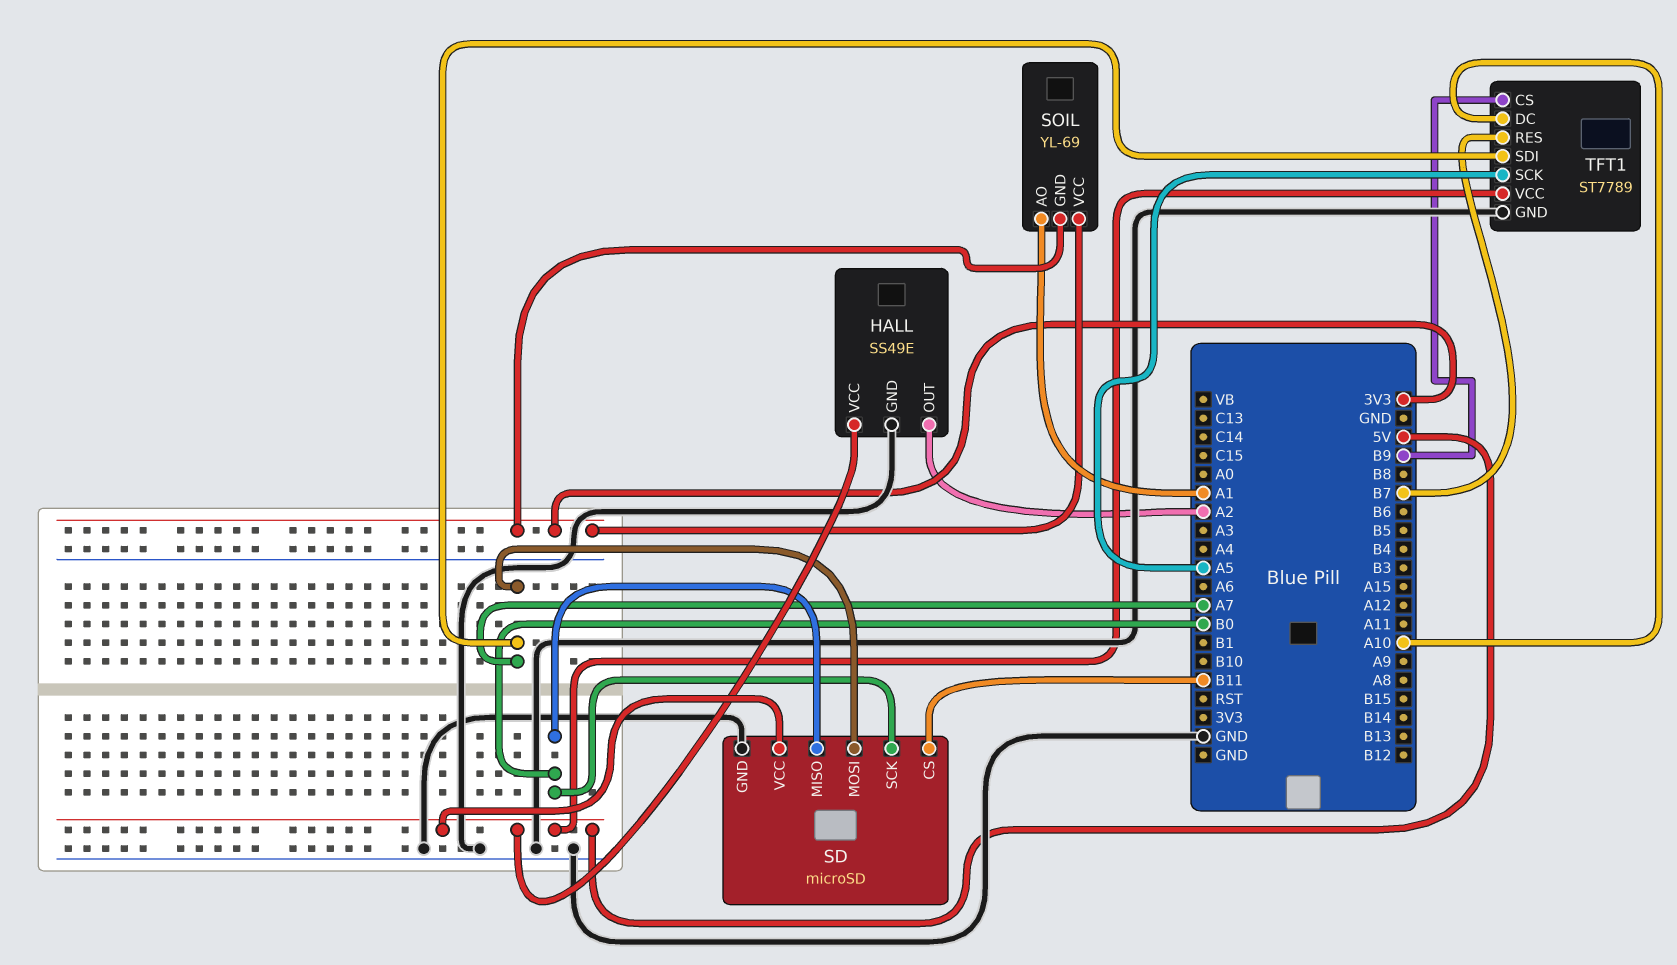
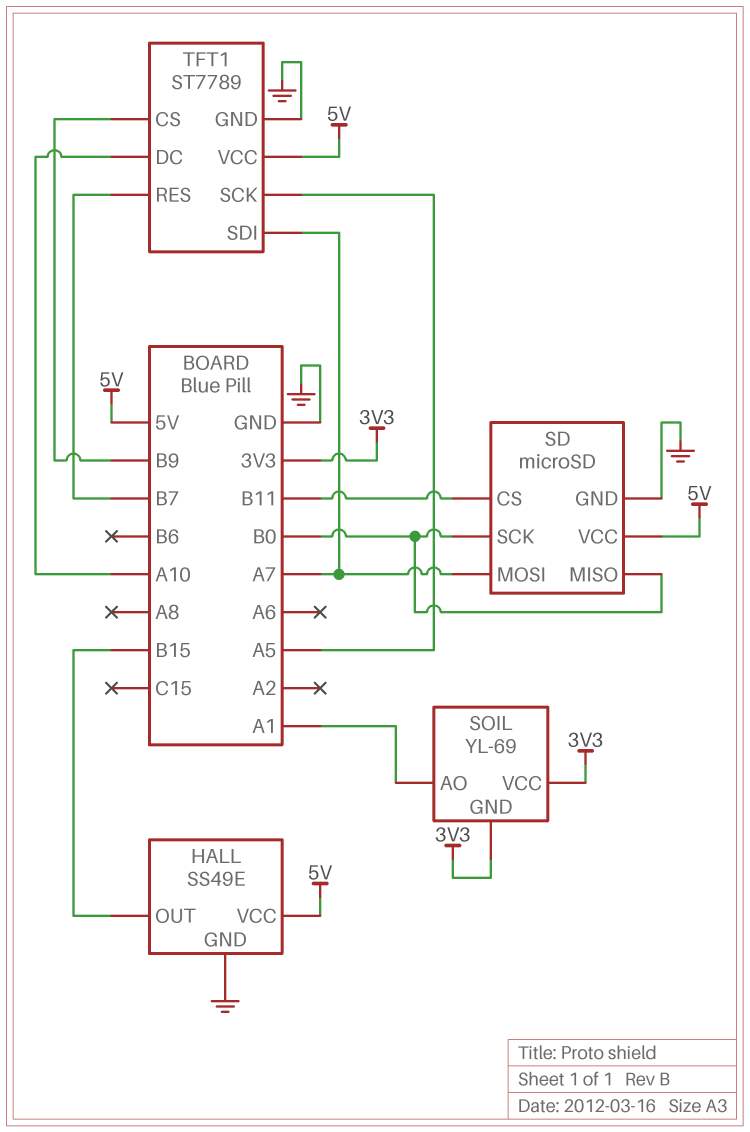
HALL pin OUT: A2 -> B15

